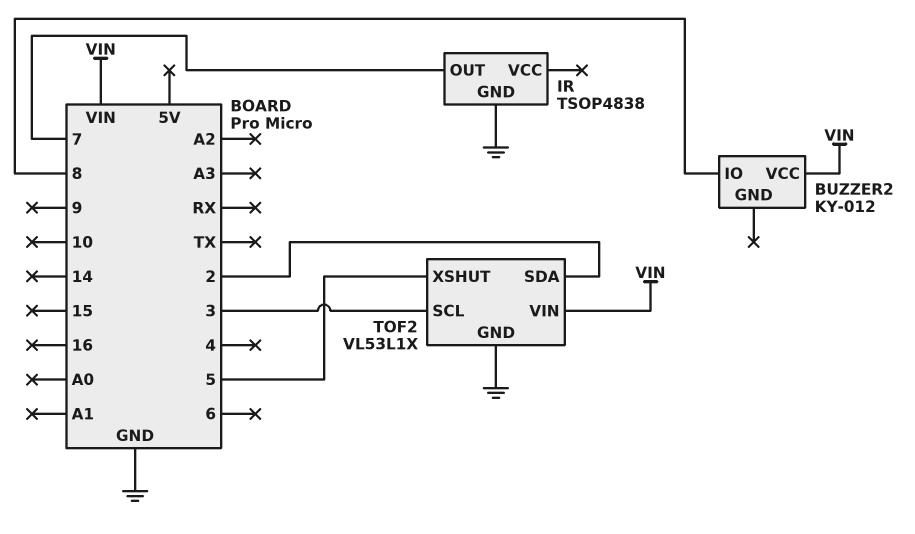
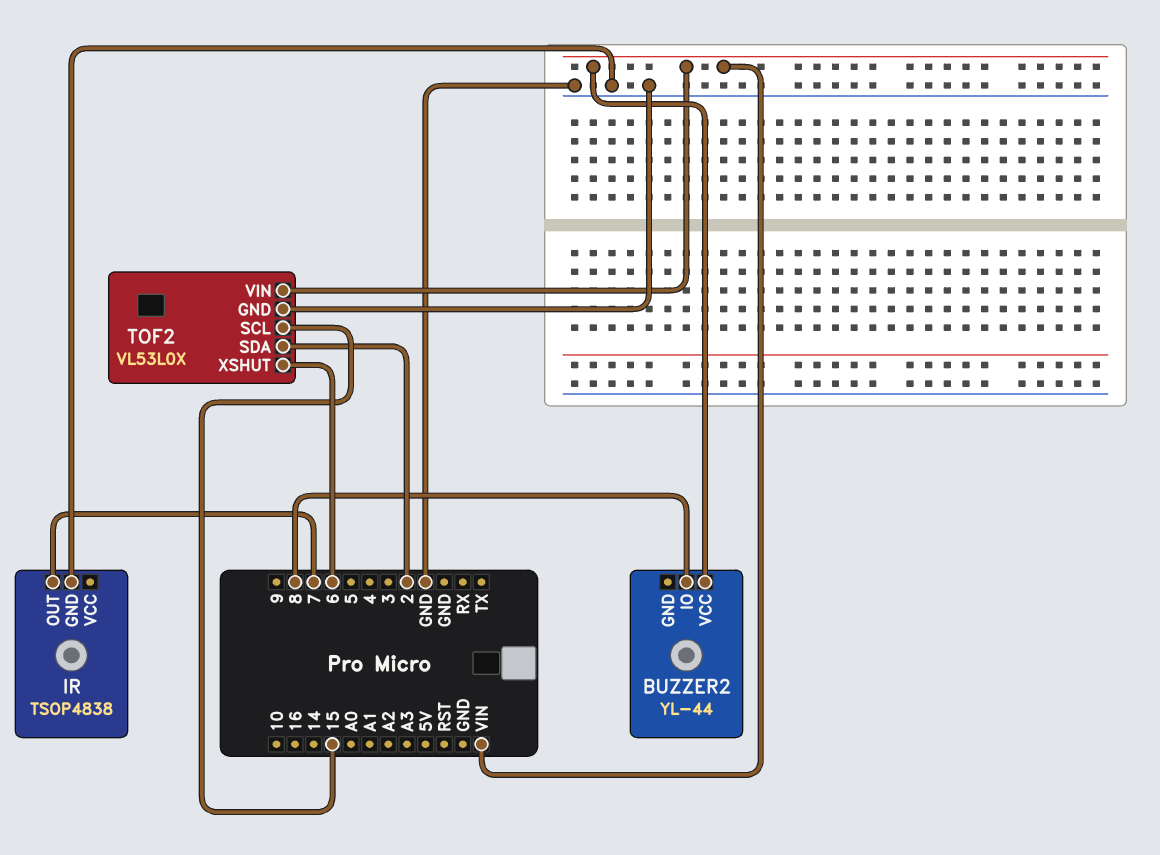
BUZZER2: KY-012 -> YL-44
TOF2: VL53L1X -> VL53L0X
TOF2 pin SCL: 3 -> 15
TOF2 pin XSHUT: 5 -> 6

